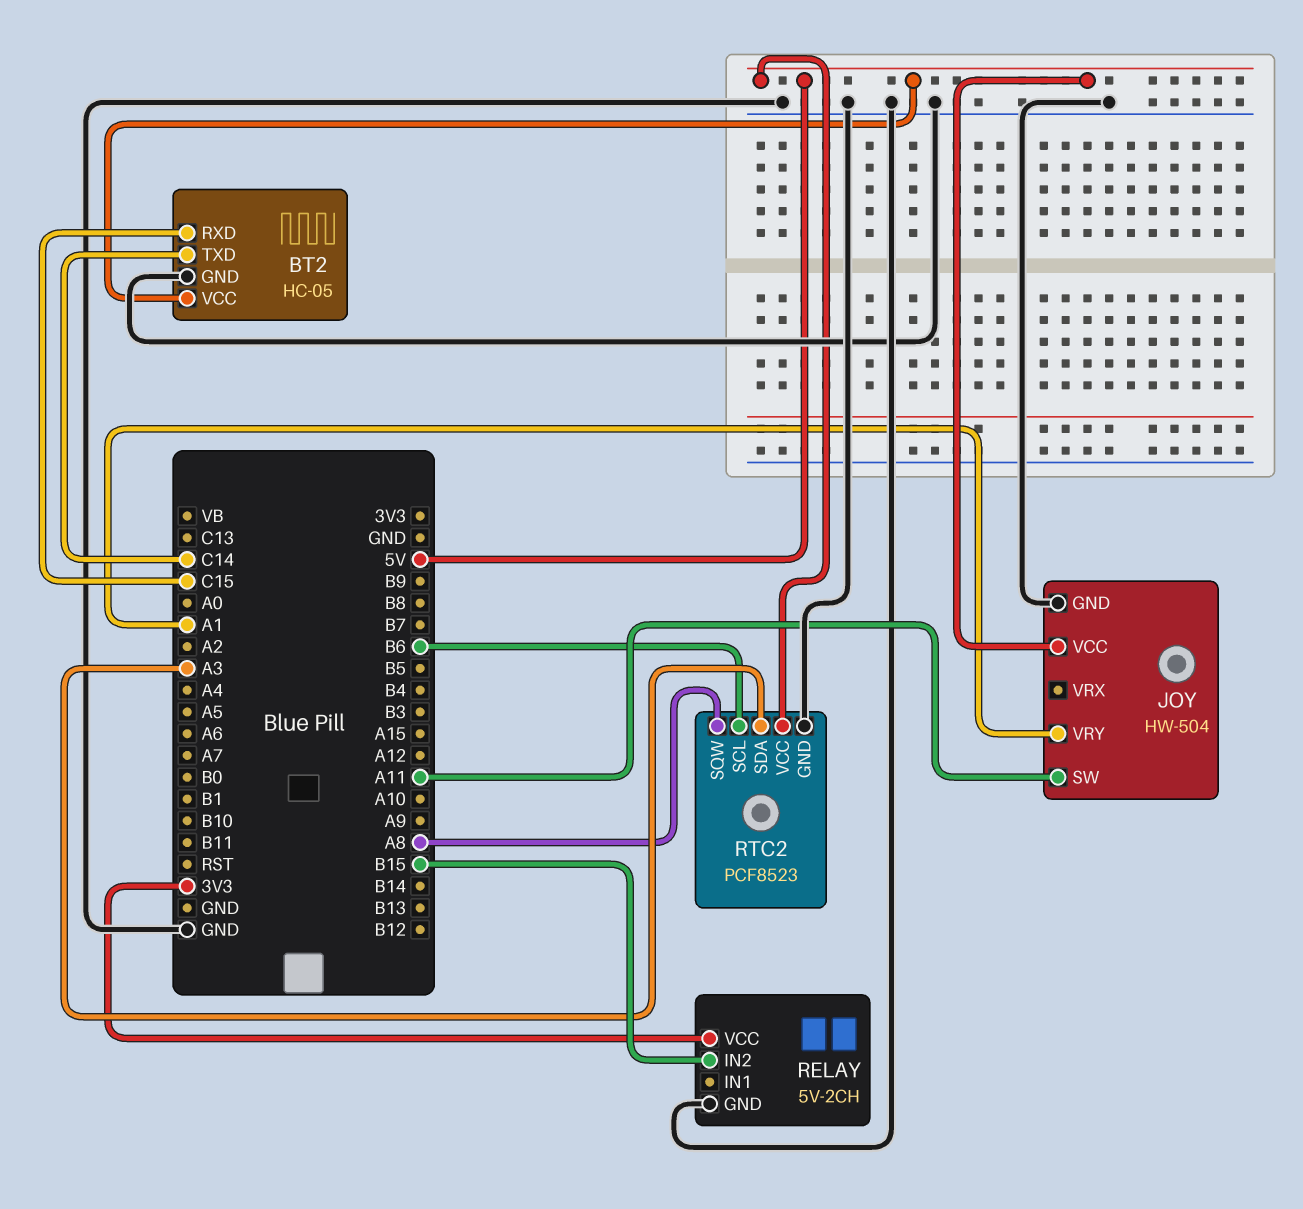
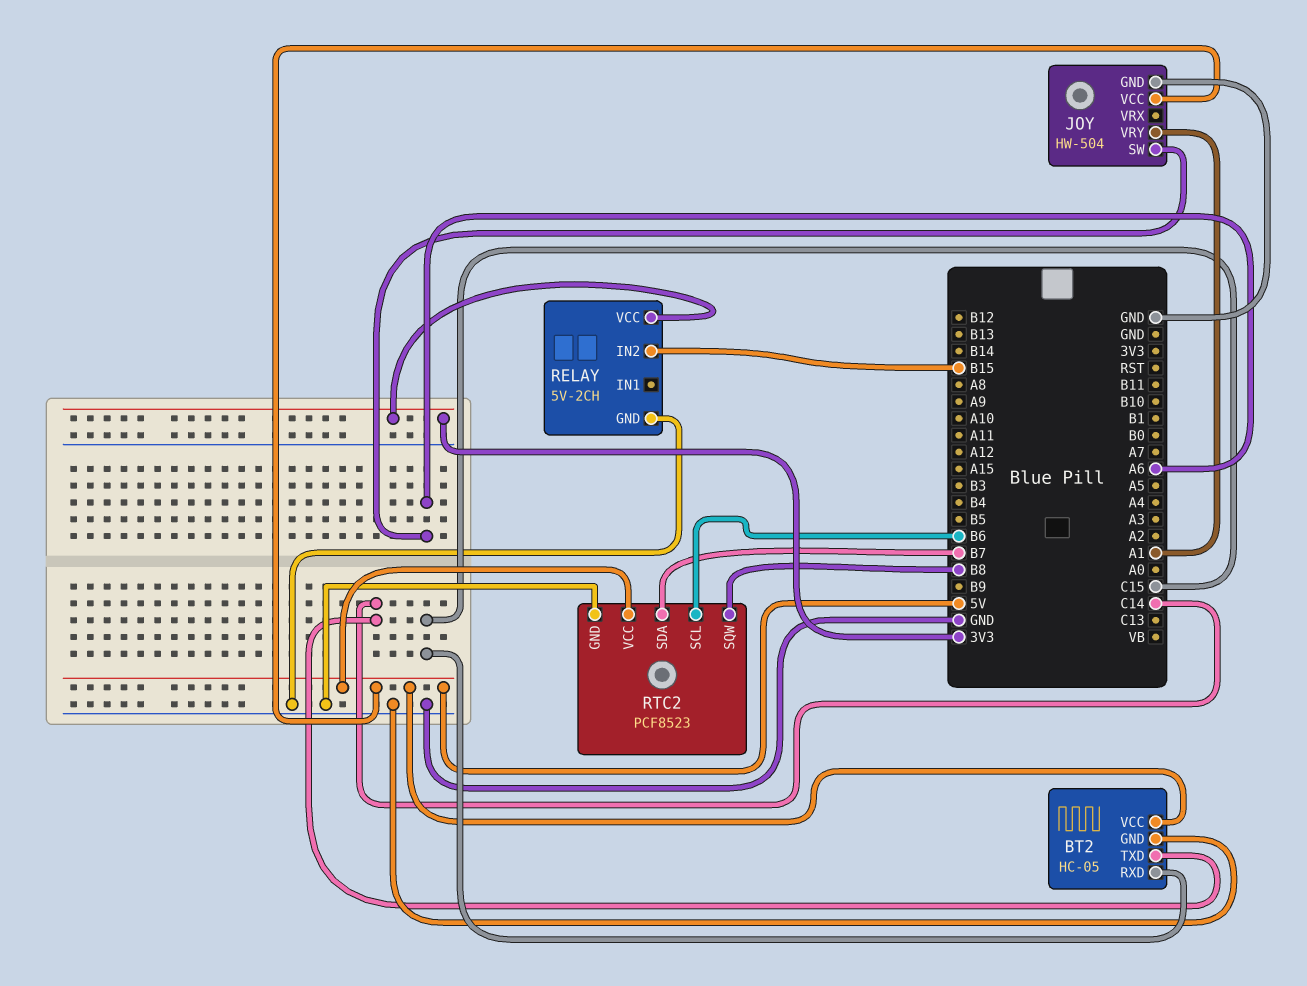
JOY pin SW: A11 -> A6
RTC2 pin SDA: A3 -> B7
RTC2 pin SQW: A8 -> B8

